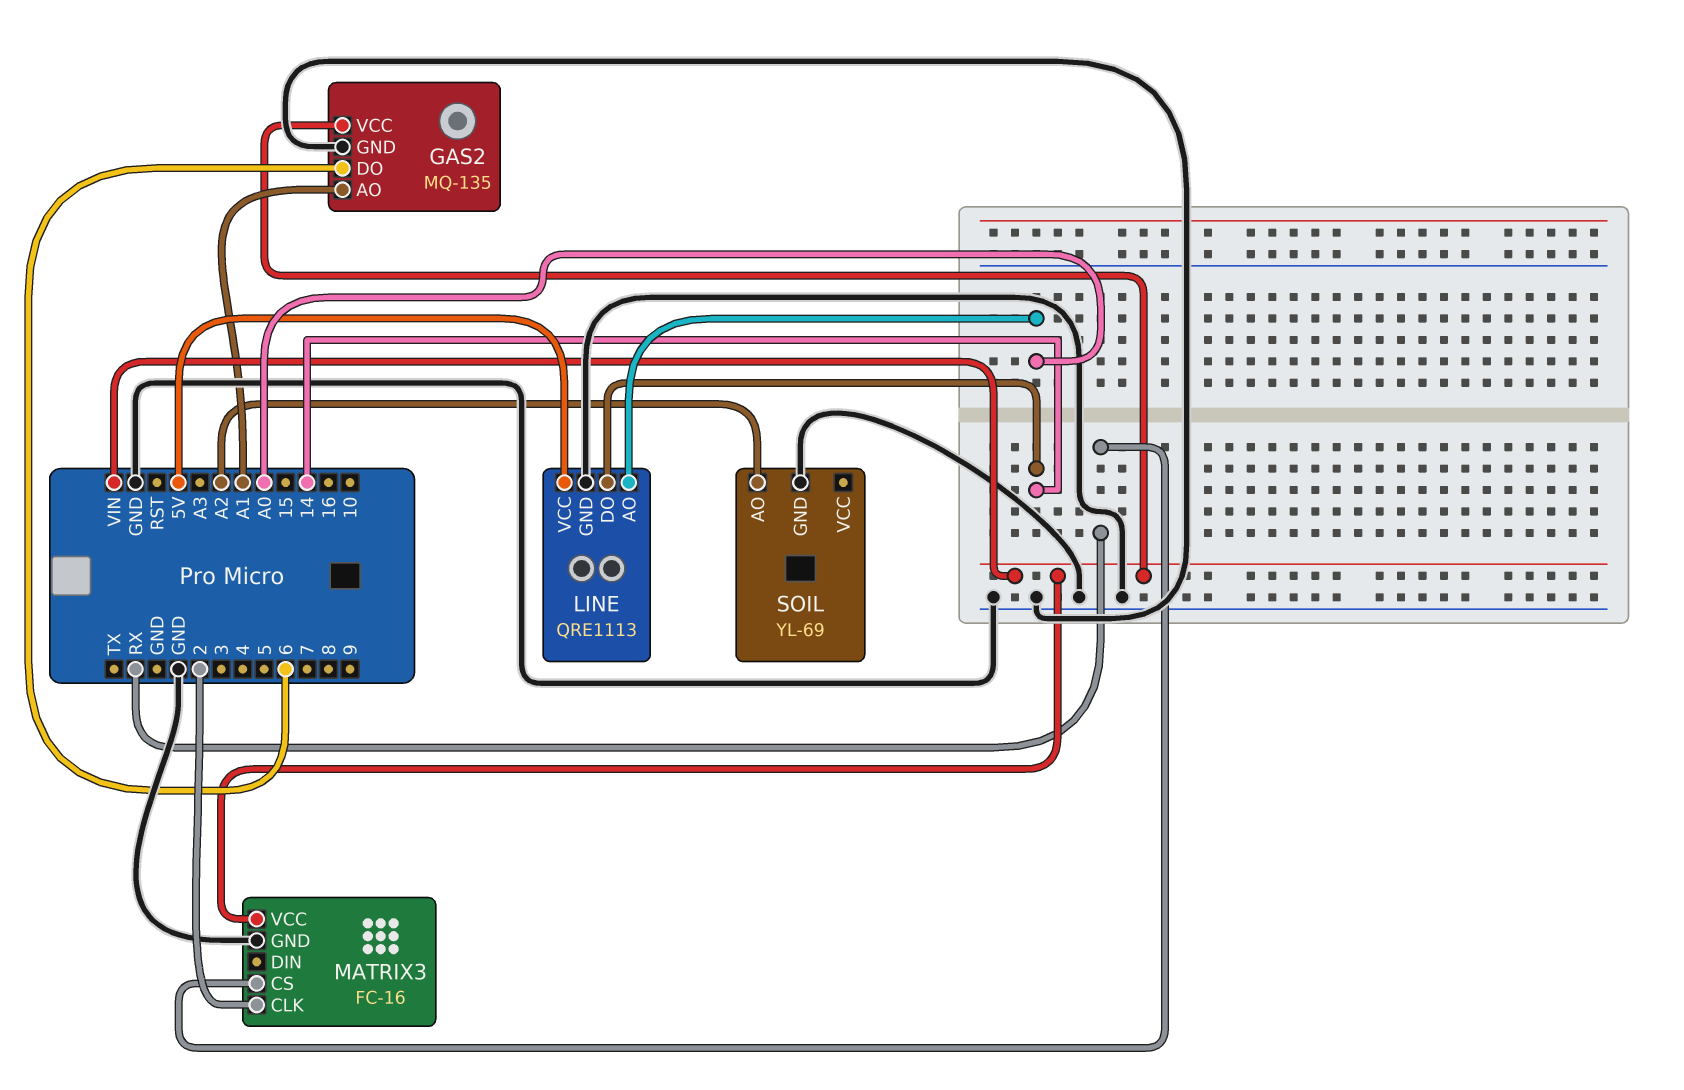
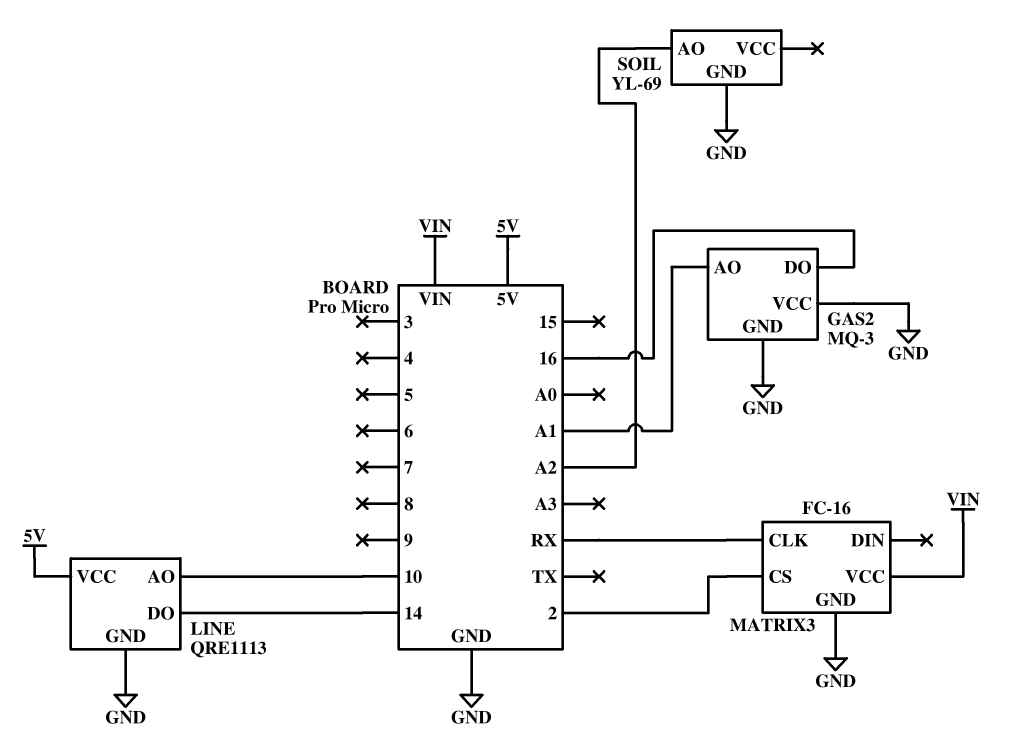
GAS2: MQ-135 -> MQ-3
GAS2 pin DO: 6 -> 16
GAS2 pin VCC: VIN -> GND
LINE pin AO: A0 -> 10
MATRIX3 pin CLK: 2 -> RX
MATRIX3 pin CS: RX -> 2

